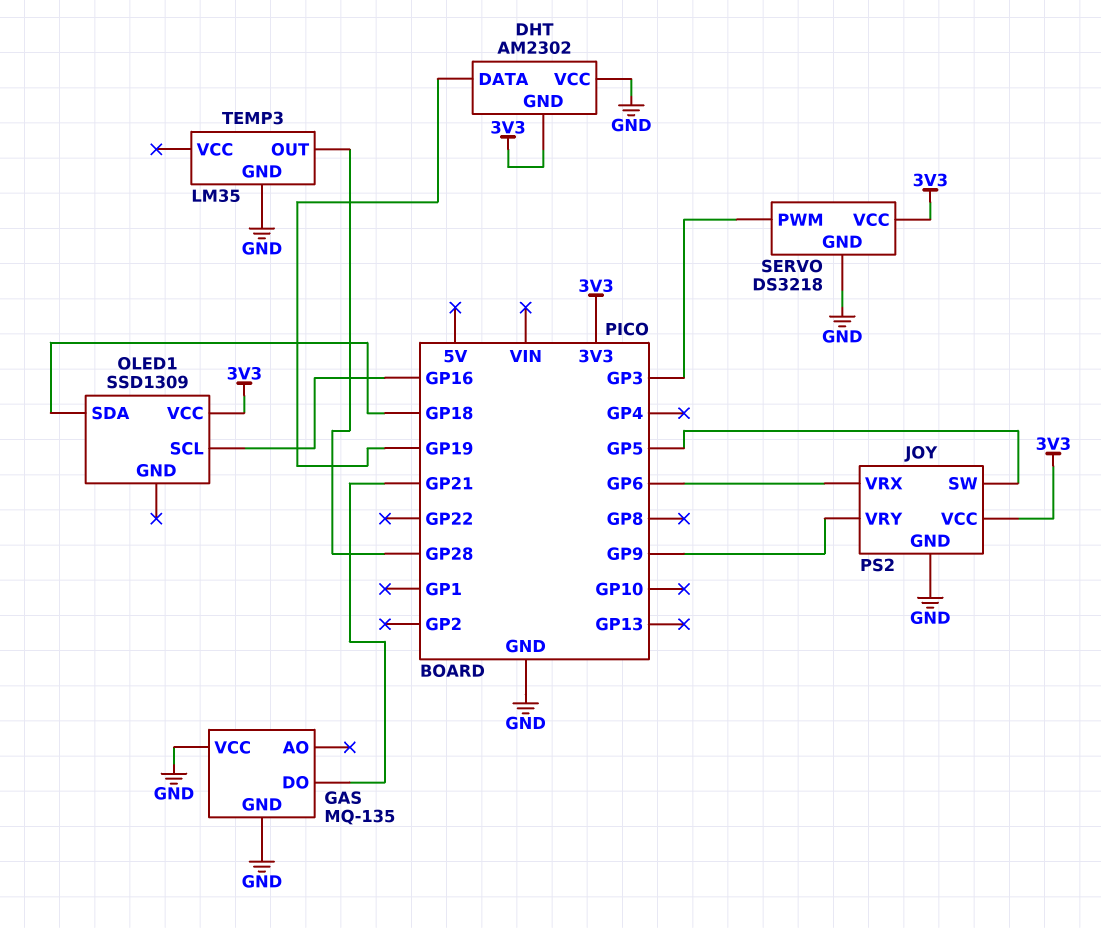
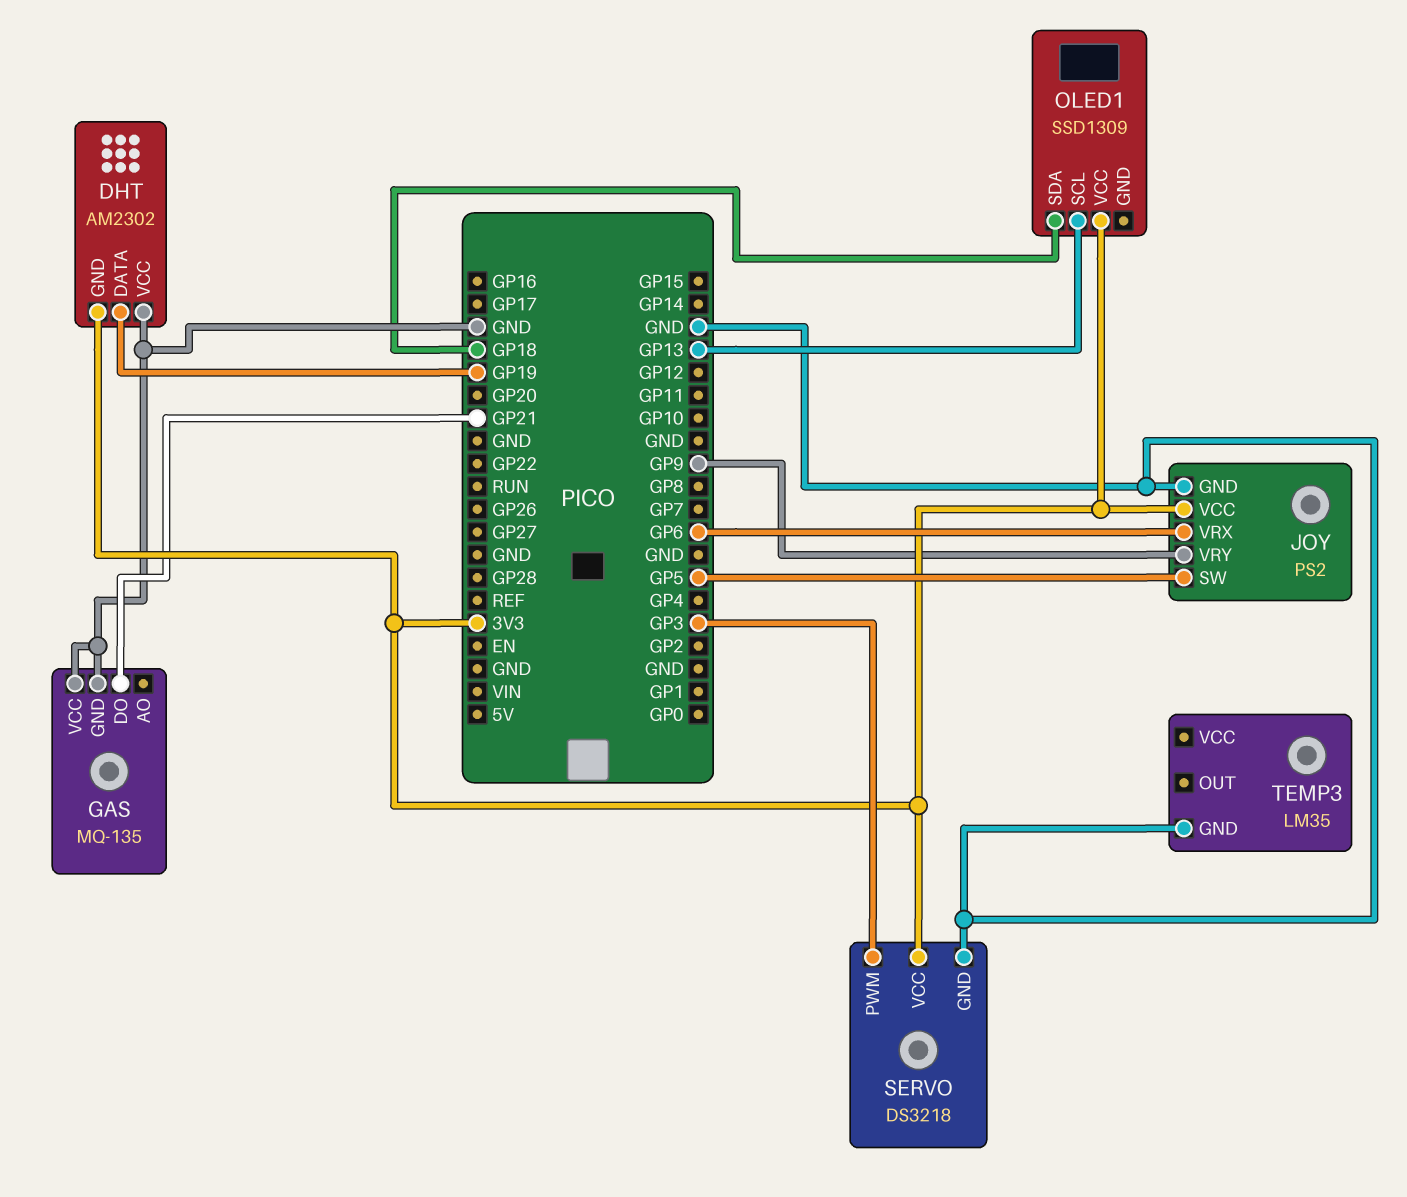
OLED1 pin SCL: GP16 -> GP13
TEMP3 pin OUT: GP28 -> none

